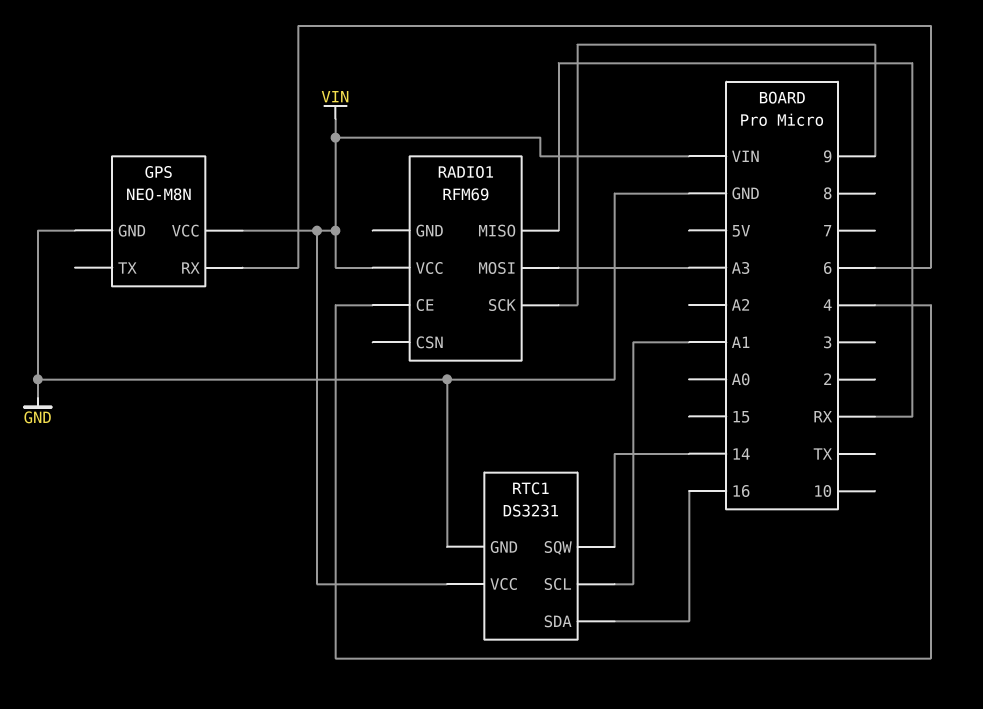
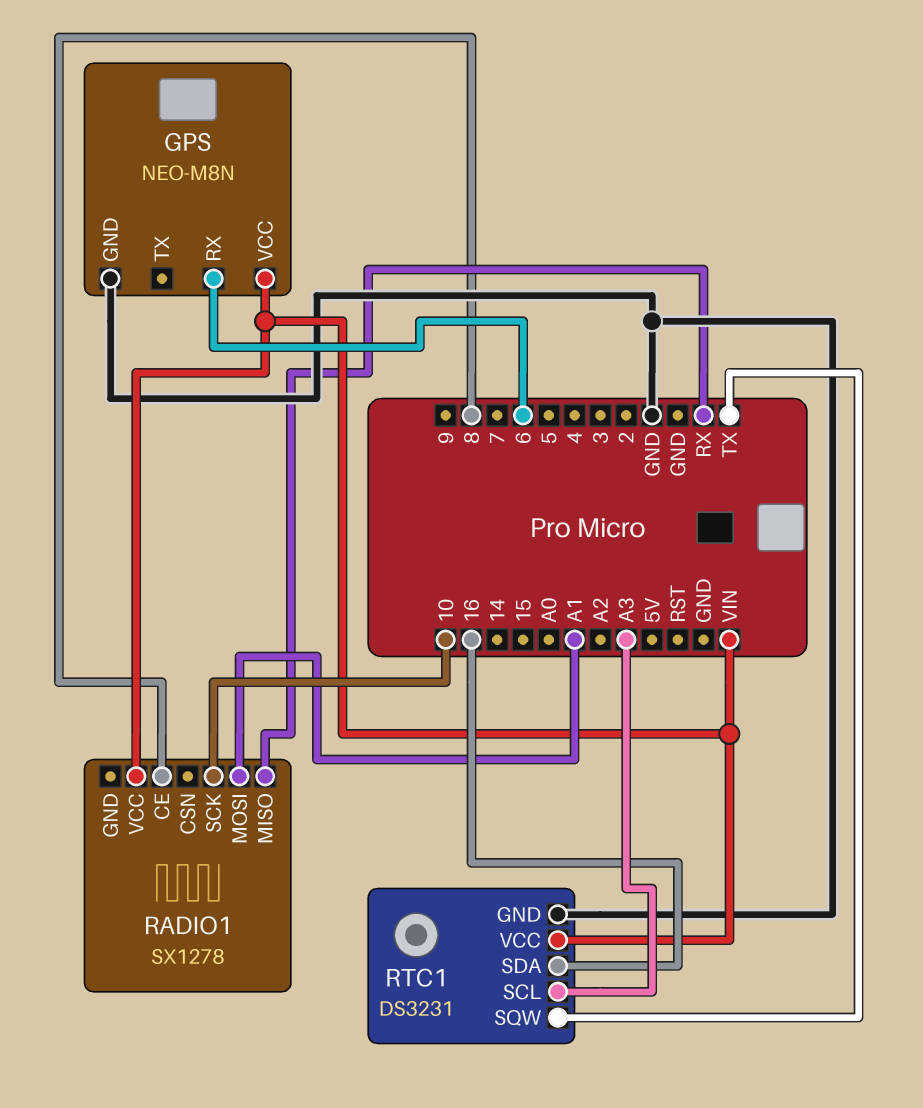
RADIO1: RFM69 -> SX1278
RADIO1 pin CE: 4 -> 8
RADIO1 pin MOSI: A3 -> A1
RADIO1 pin SCK: 9 -> 10
RTC1 pin SCL: A1 -> A3
RTC1 pin SQW: 14 -> TX

